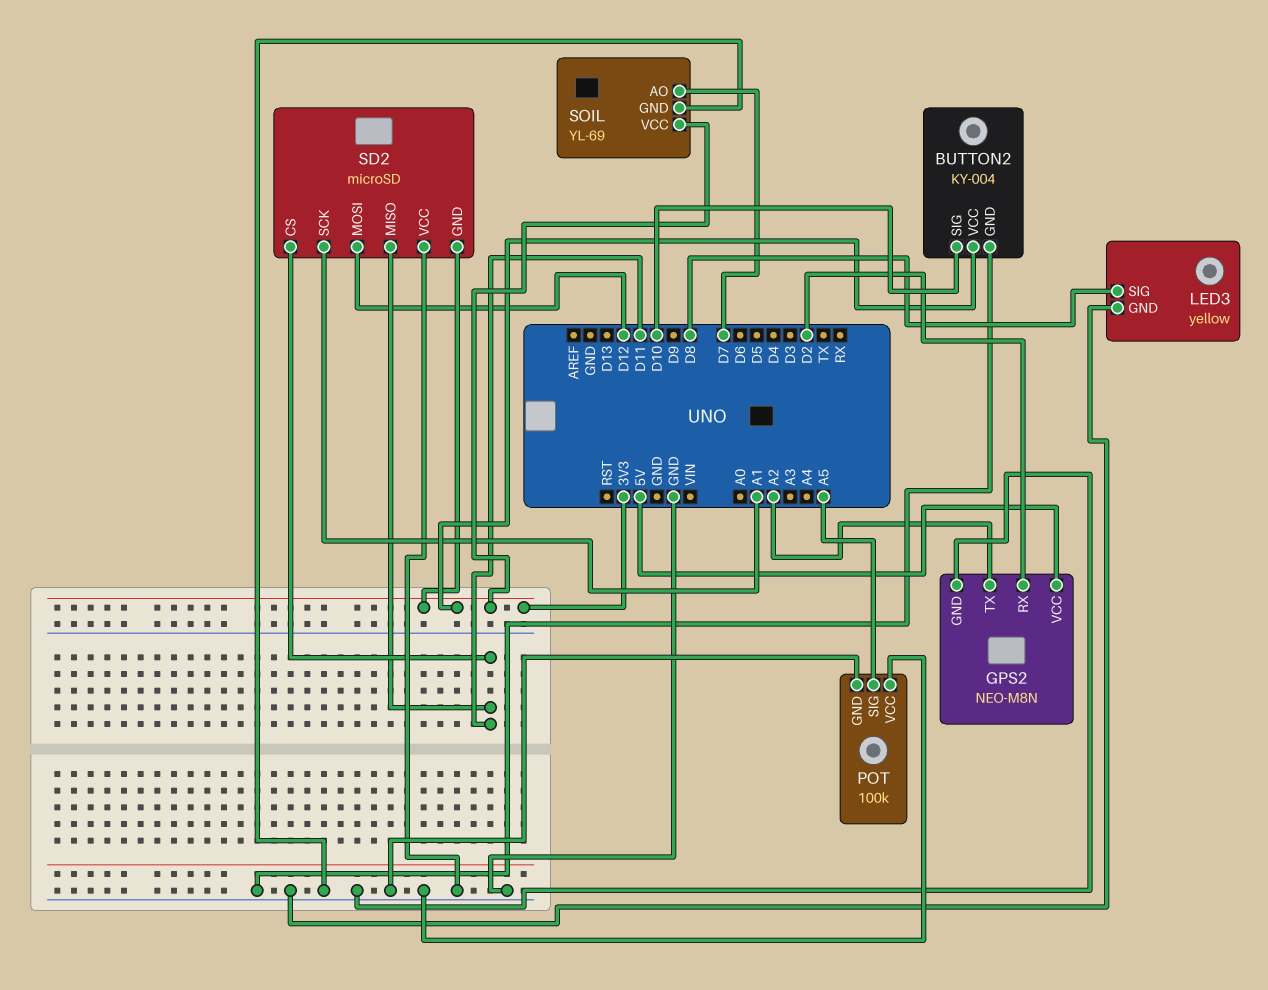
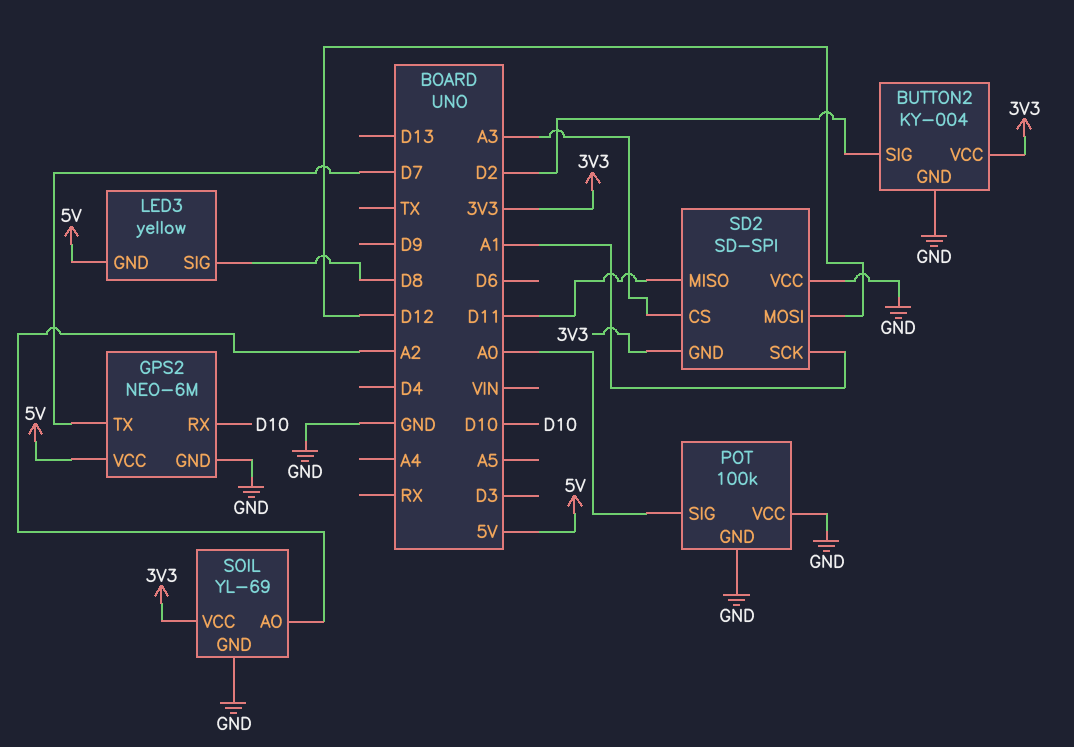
BUTTON2 pin SIG: D10 -> D2
GPS2: NEO-M8N -> NEO-6M
GPS2 pin RX: D2 -> D10
GPS2 pin TX: A2 -> D7
LED3 pin GND: GND -> 5V
POT pin SIG: A5 -> A0
SD2: microSD -> SD-SPI
SD2 pin CS: D11 -> A3
SOIL pin AO: D7 -> A2

